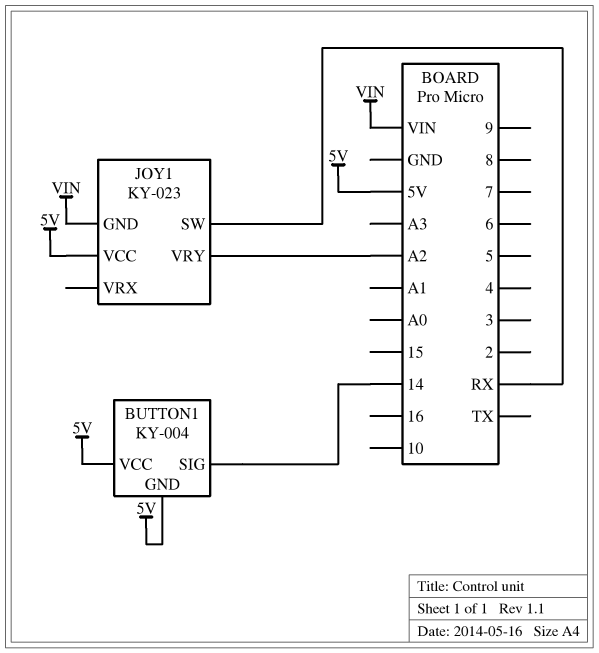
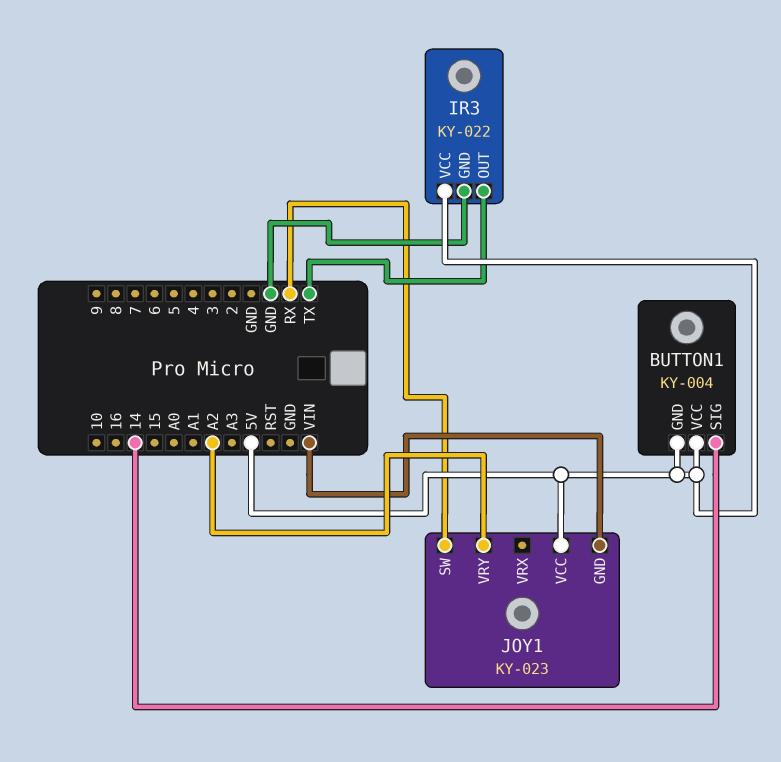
IR3: none -> KY-022
IR3 pin GND: none -> GND
IR3 pin OUT: none -> TX
IR3 pin VCC: none -> 5V

